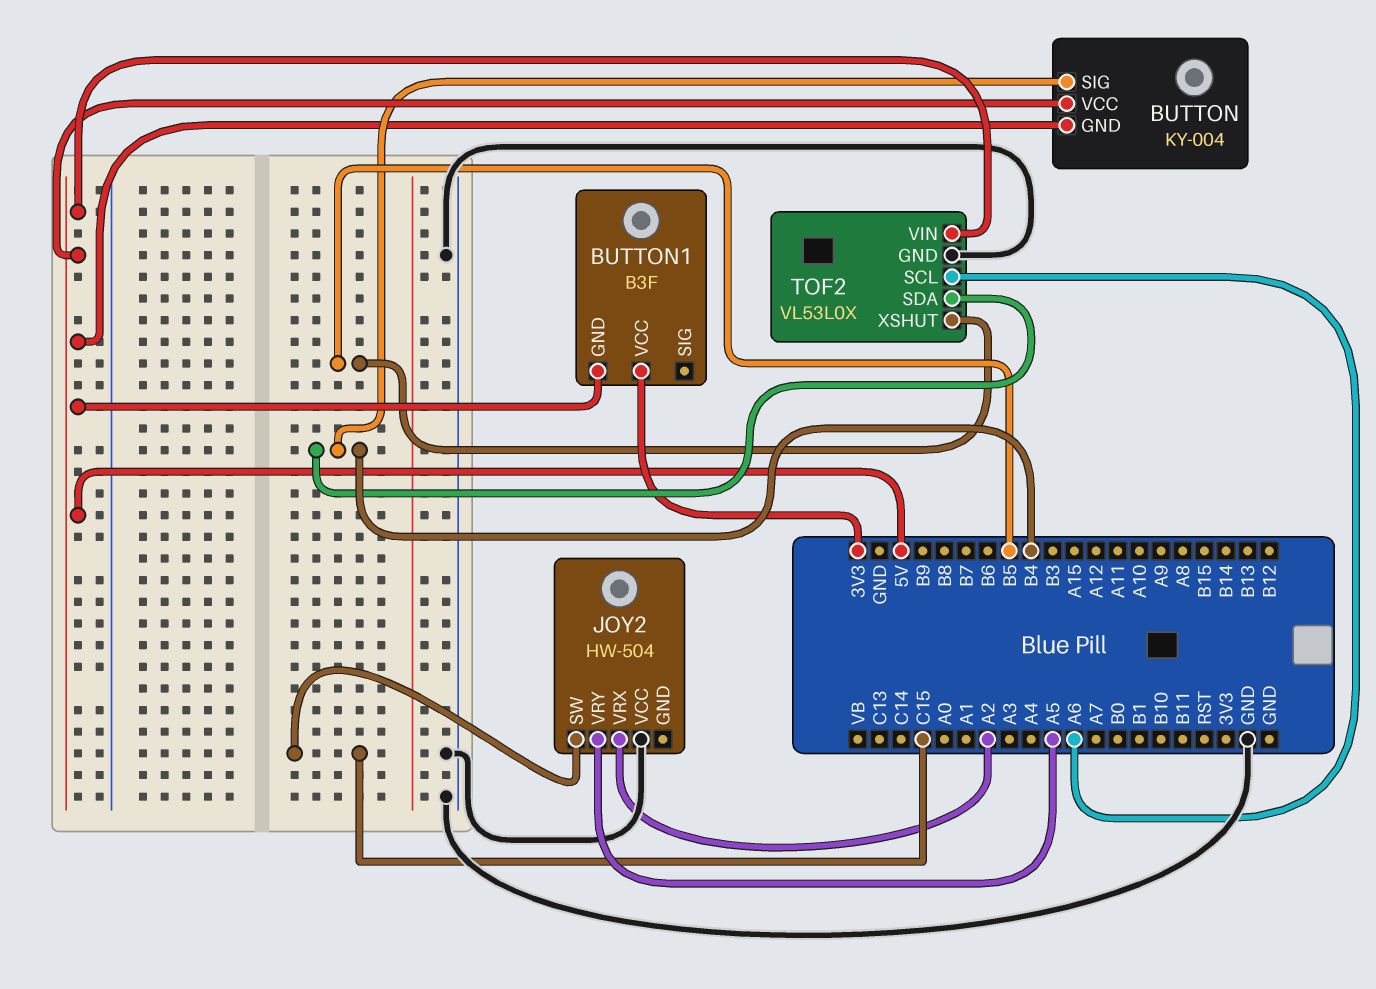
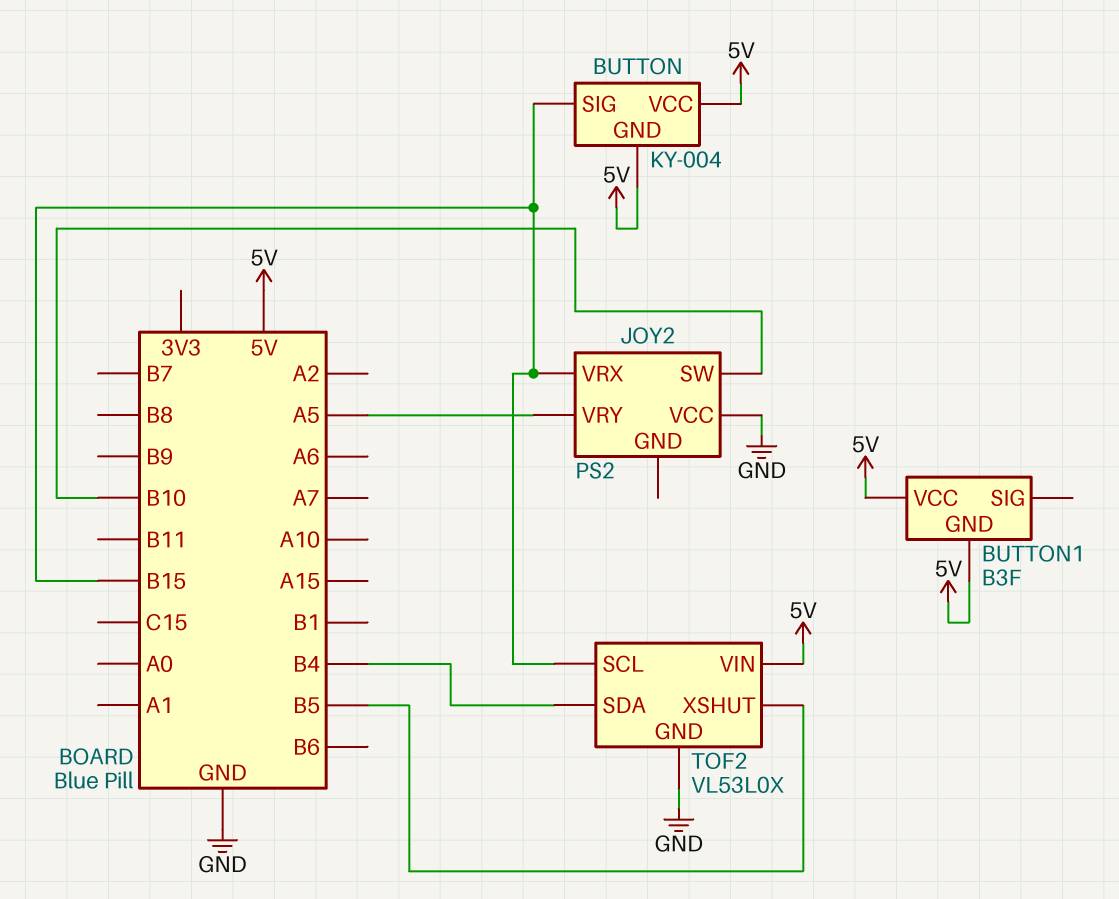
BUTTON pin SIG: B4 -> B15
BUTTON1 pin VCC: 3V3 -> 5V
JOY2: HW-504 -> PS2
JOY2 pin SW: C15 -> B10
JOY2 pin VRX: A2 -> B15
TOF2 pin SCL: A6 -> B15

